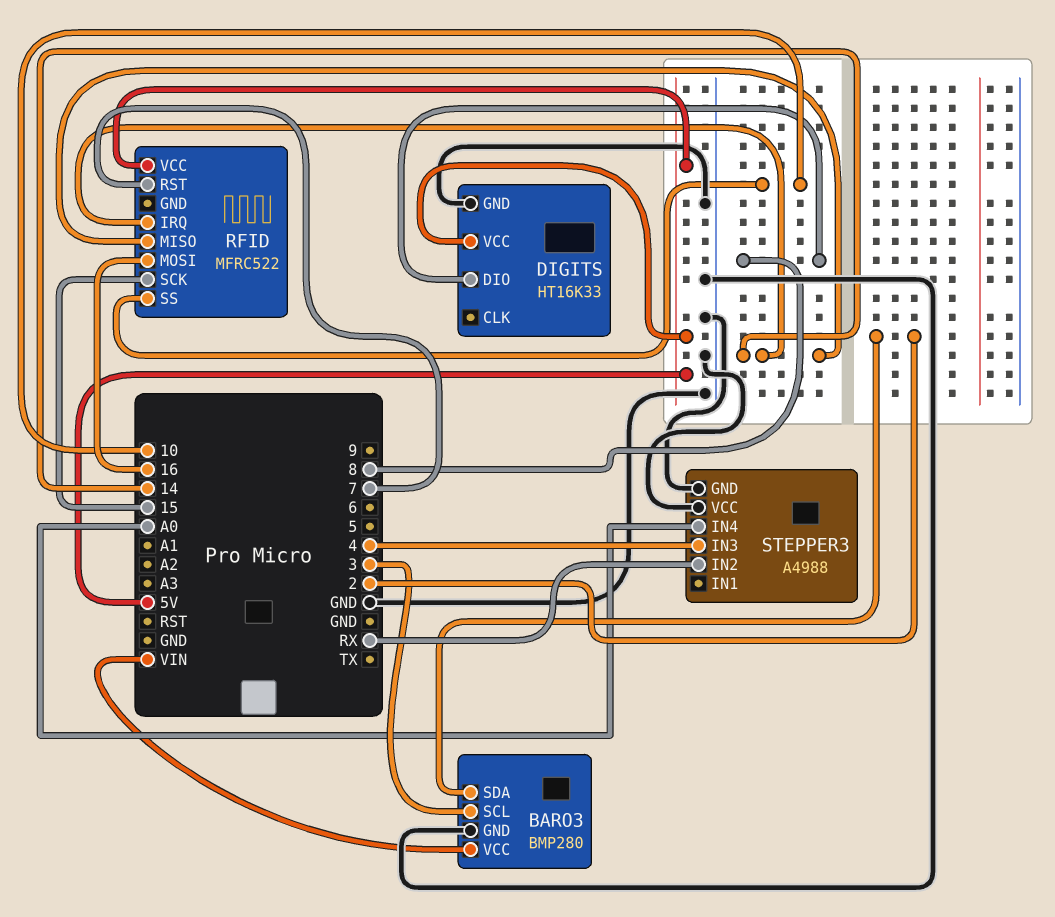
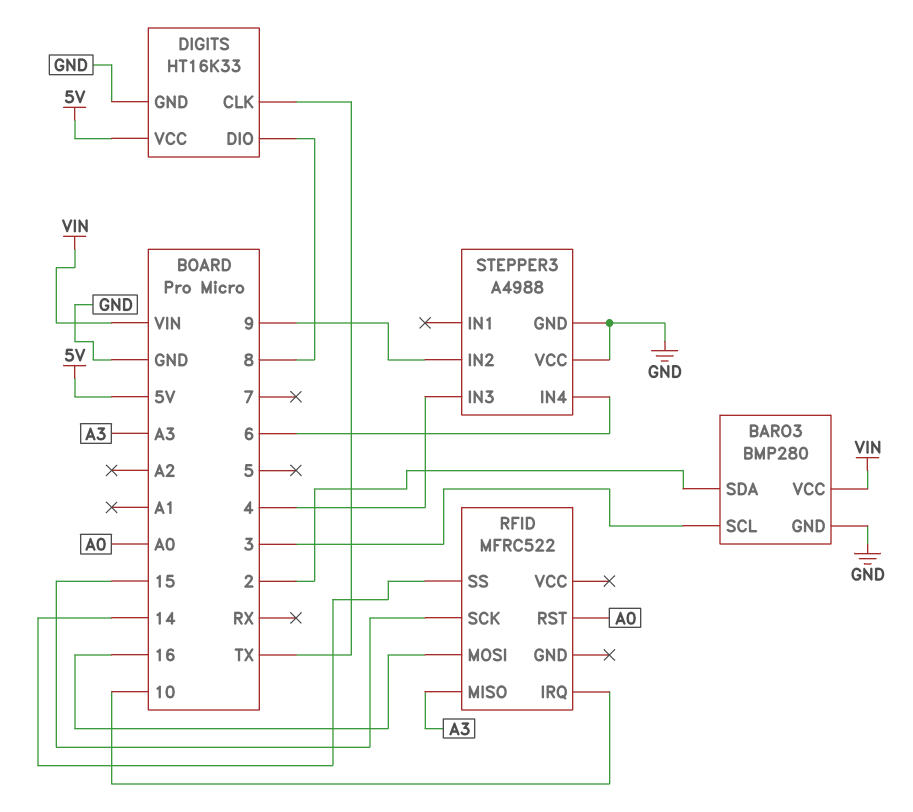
DIGITS pin CLK: none -> TX
RFID pin IRQ: 14 -> 10
RFID pin MISO: 14 -> A3
RFID pin RST: 7 -> A0
RFID pin SS: 10 -> 14
RFID pin VCC: 5V -> none
STEPPER3 pin IN2: RX -> 9
STEPPER3 pin IN4: A0 -> 6

